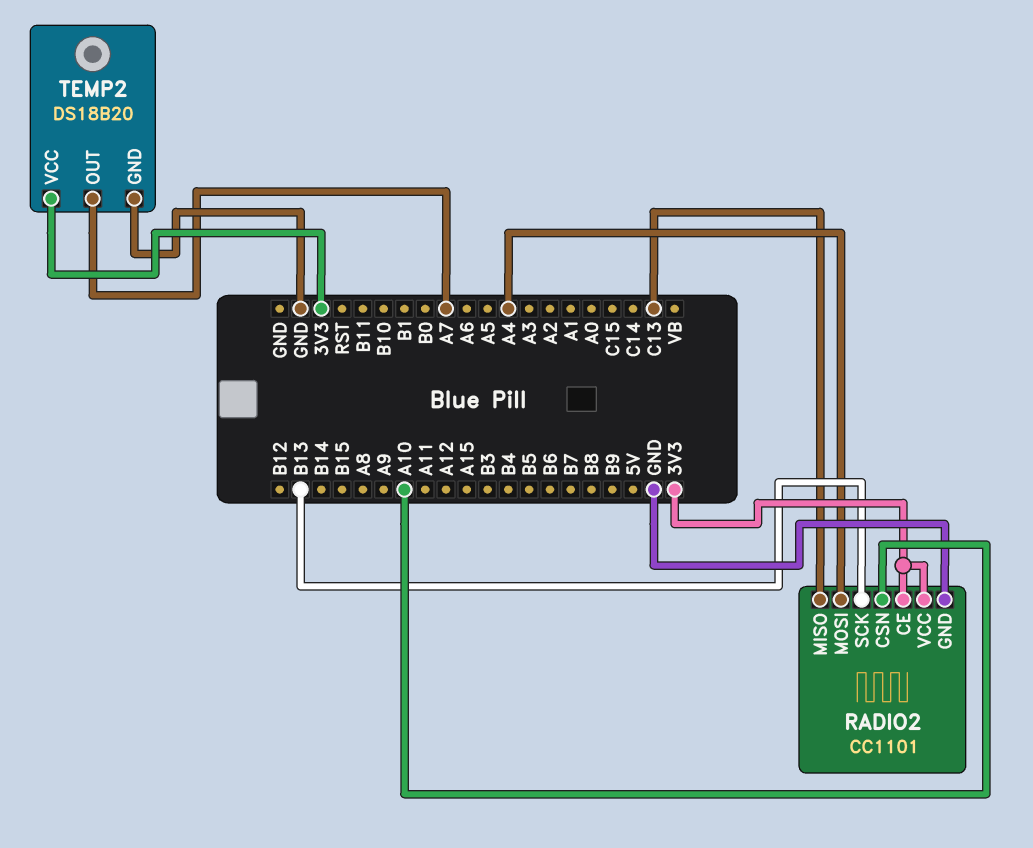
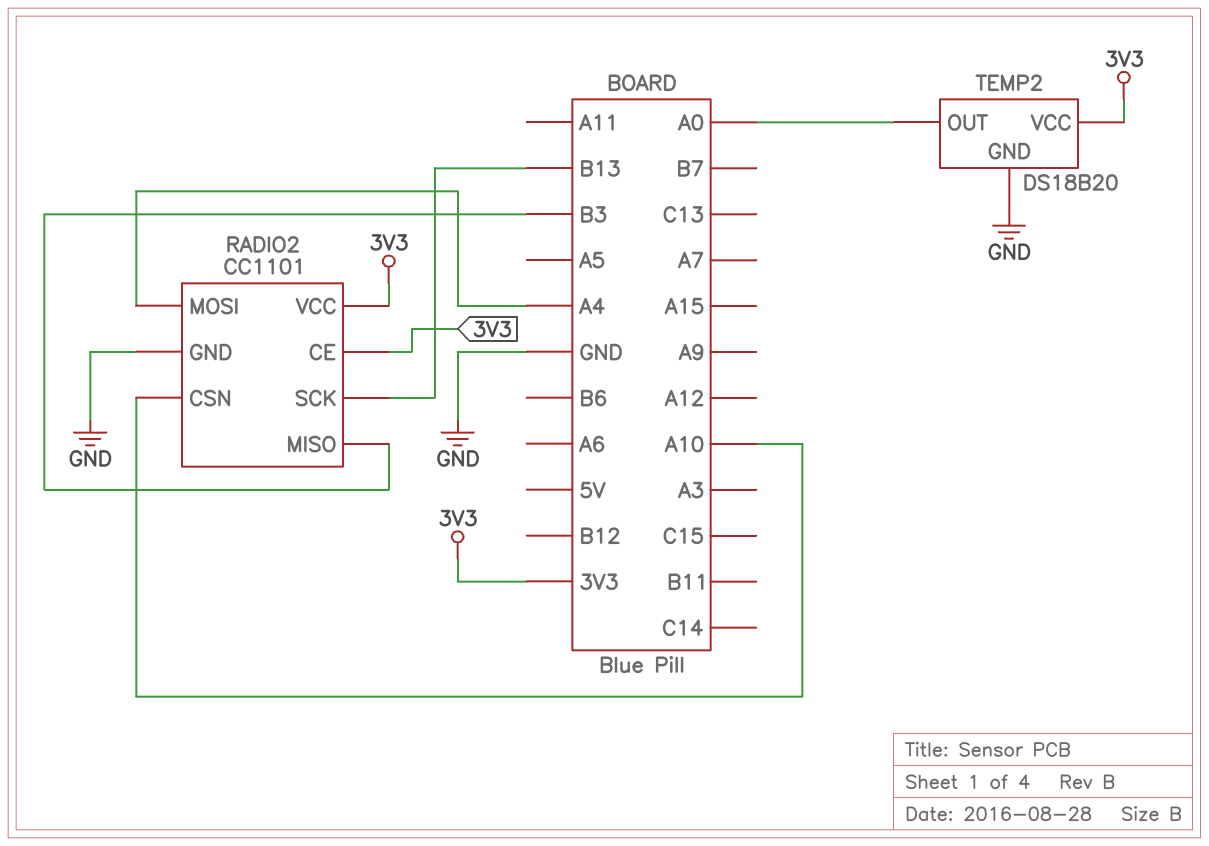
RADIO2 pin MISO: C13 -> B3
TEMP2 pin OUT: A7 -> A0

